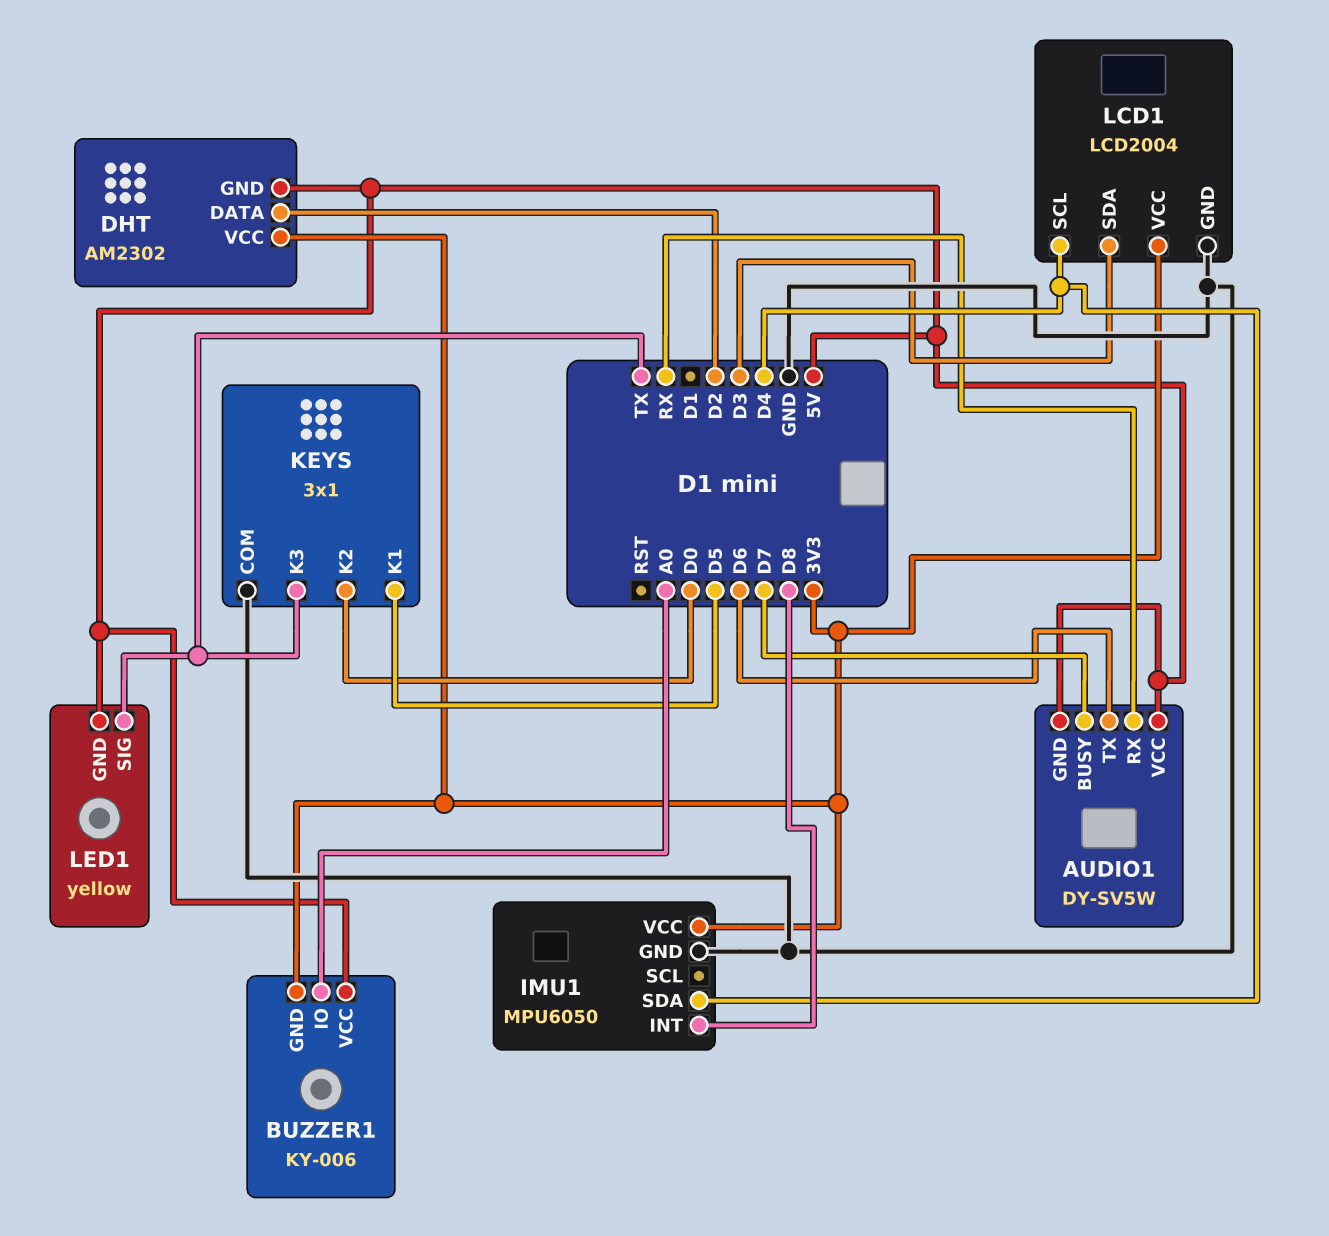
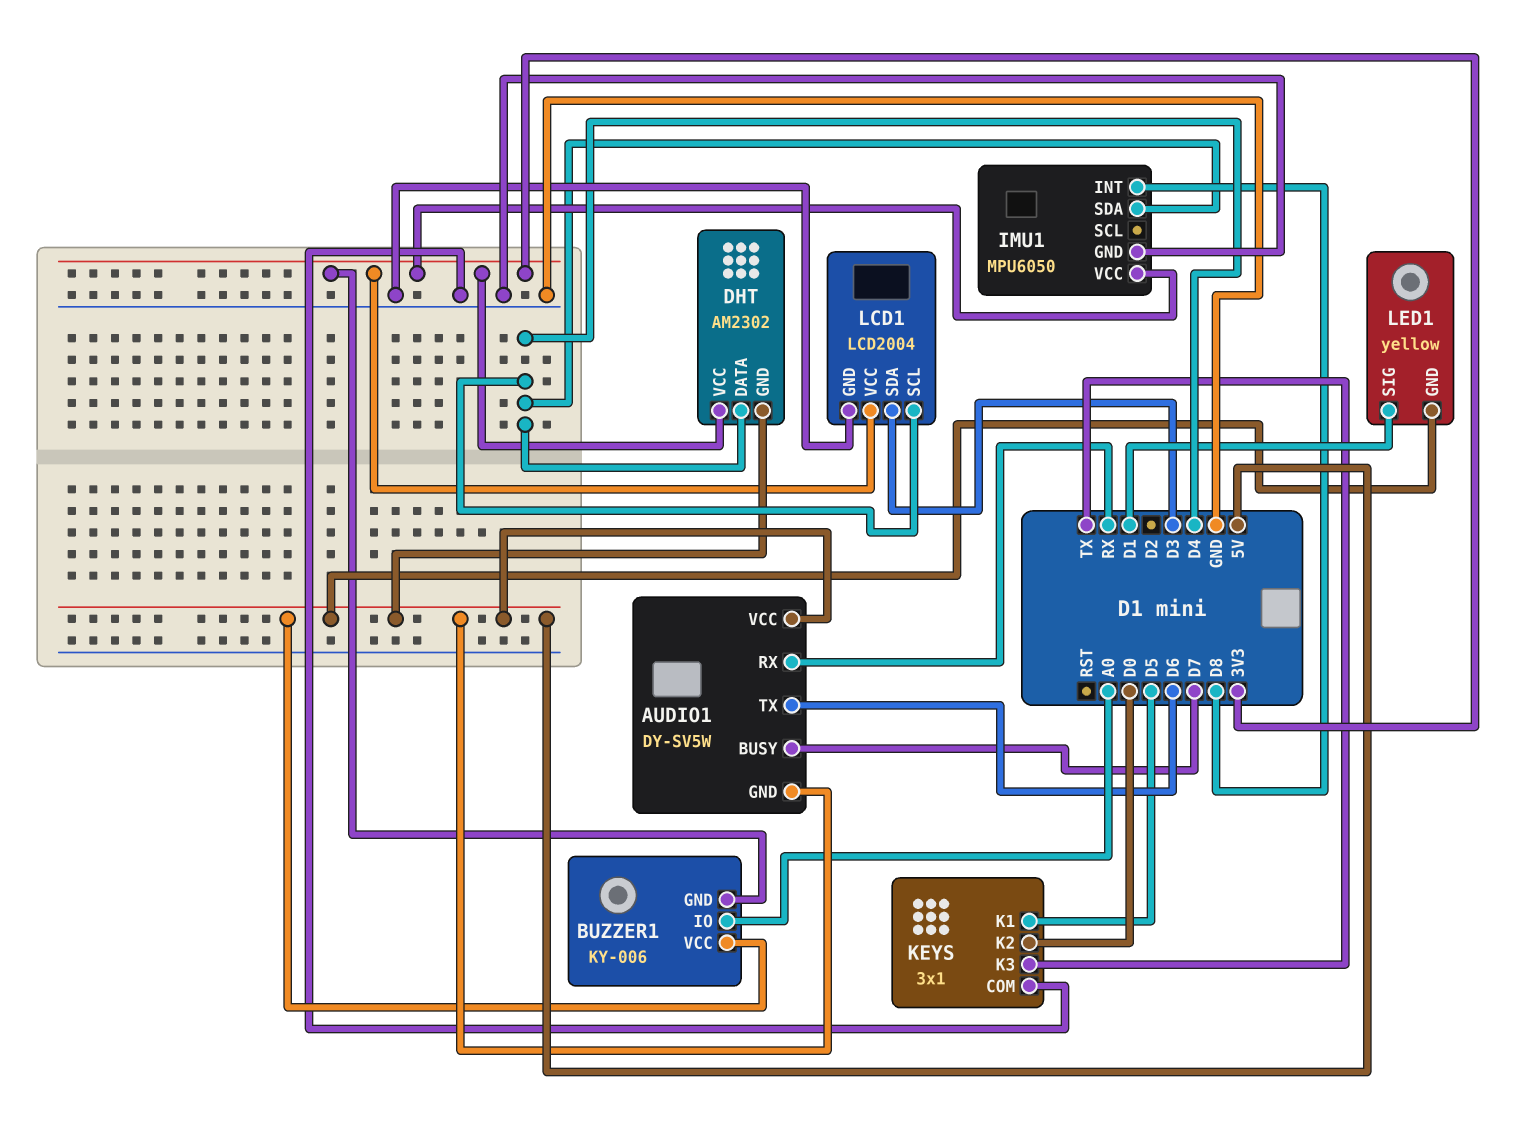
DHT pin DATA: D2 -> D4
LED1 pin SIG: TX -> D1

